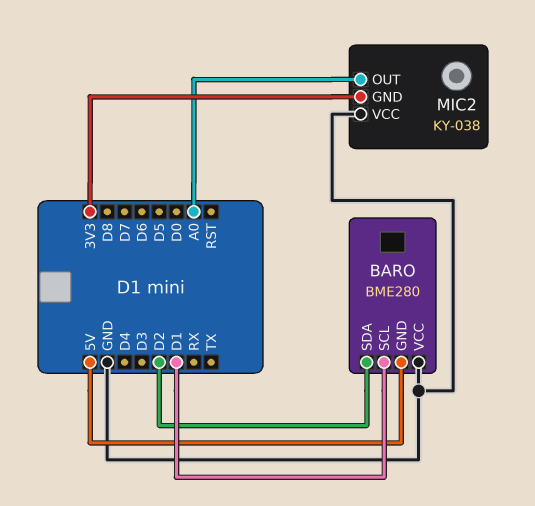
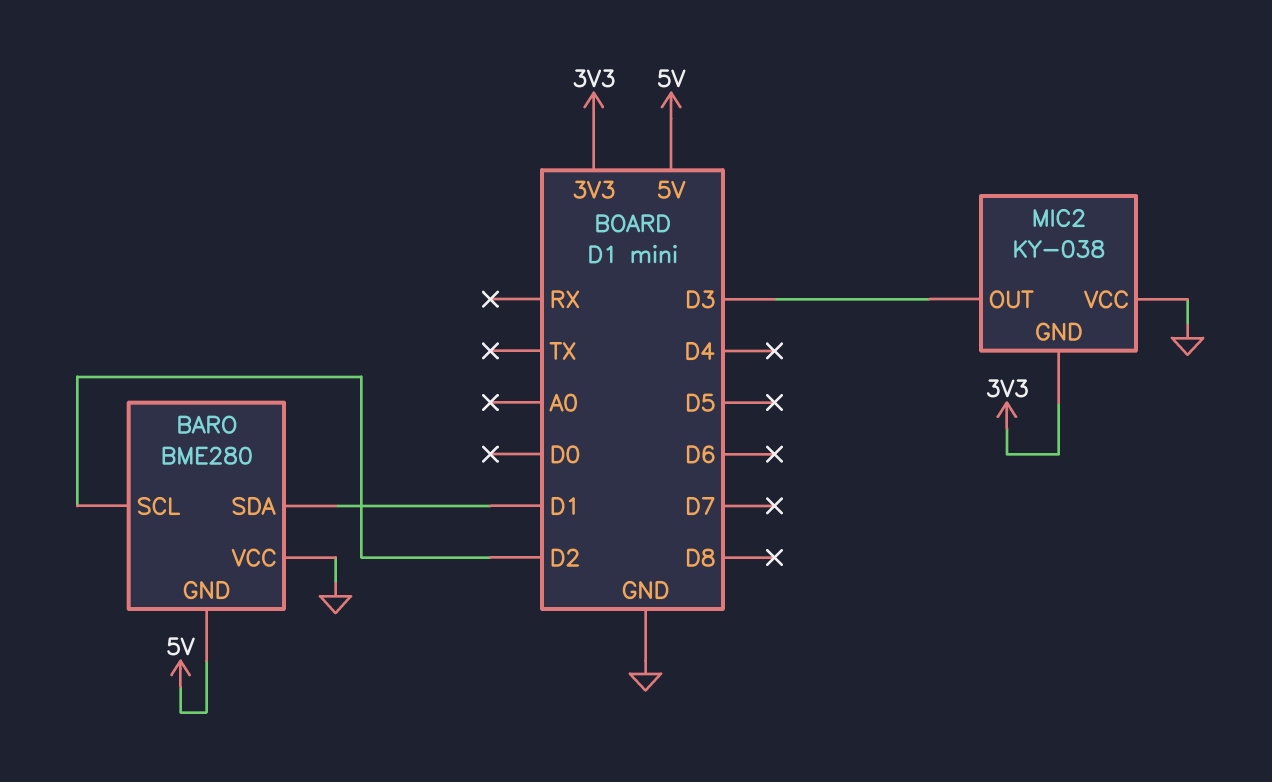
BARO pin SCL: D1 -> D2
BARO pin SDA: D2 -> D1
MIC2 pin OUT: A0 -> D3

